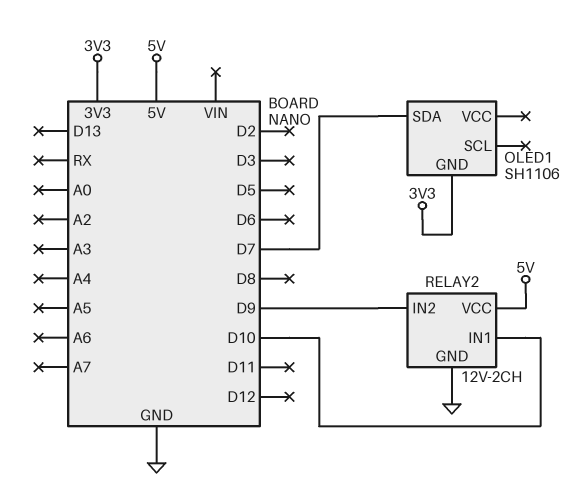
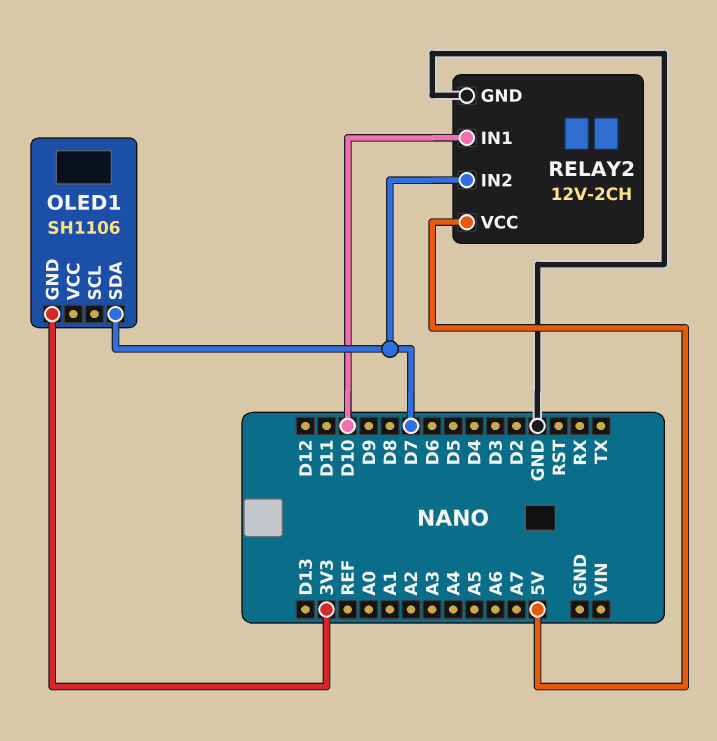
RELAY2 pin IN2: D9 -> D7

